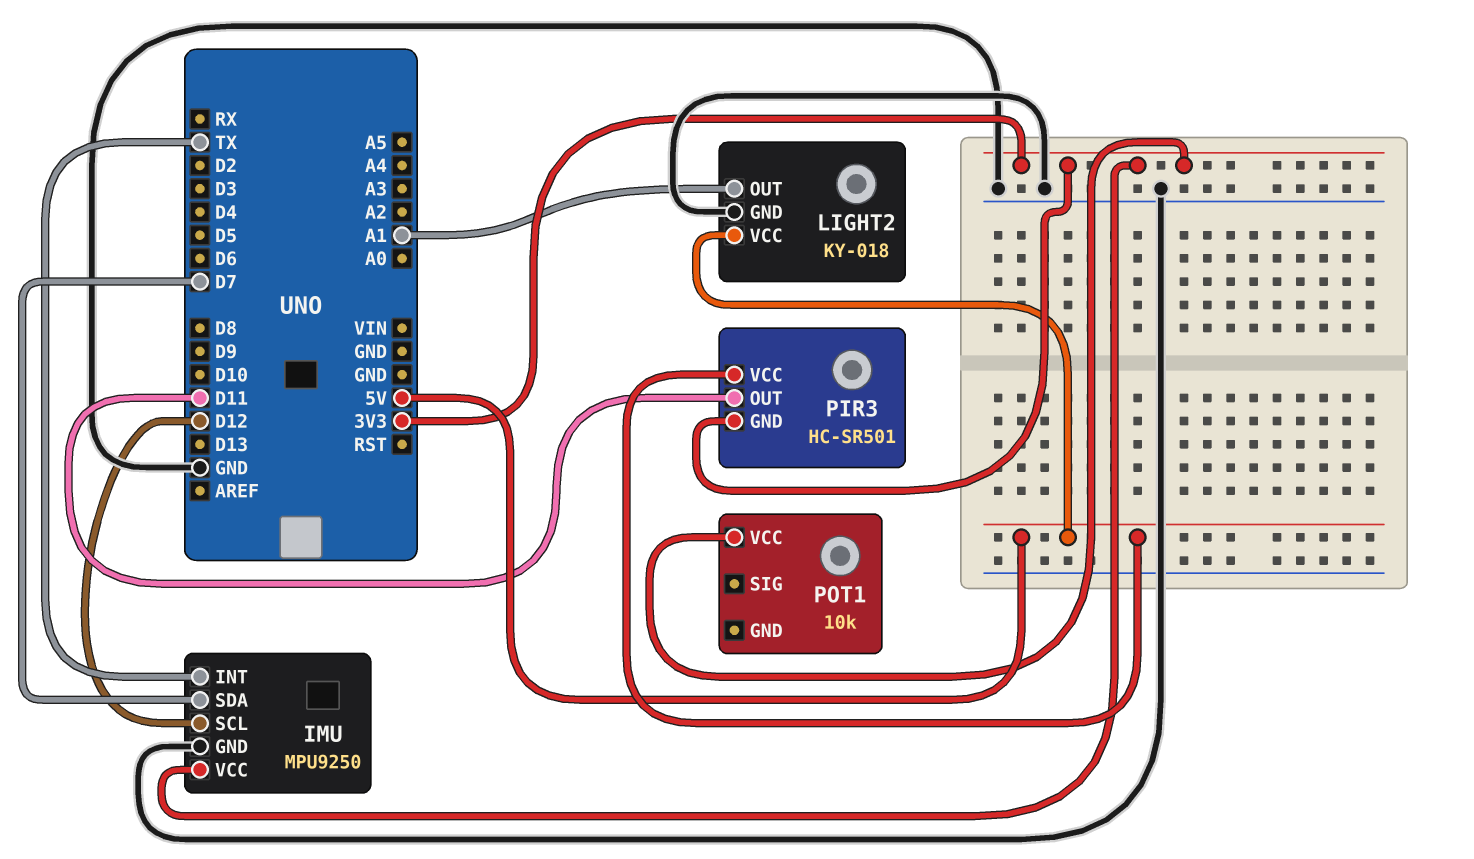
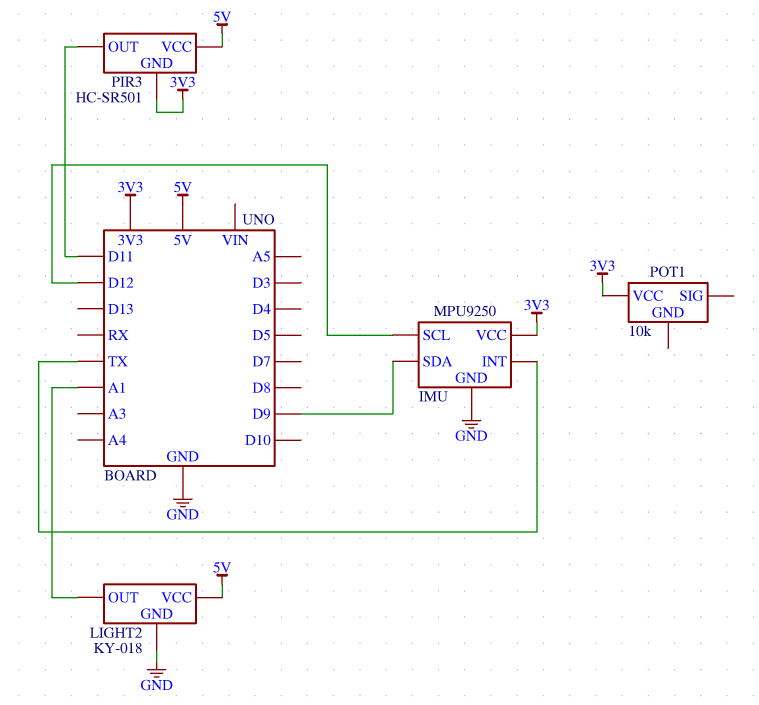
IMU pin SDA: D7 -> D9

